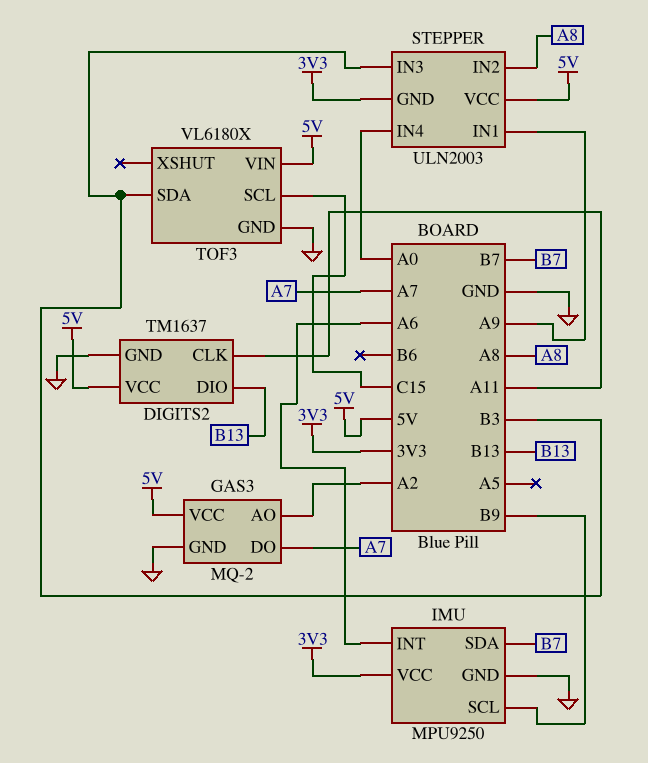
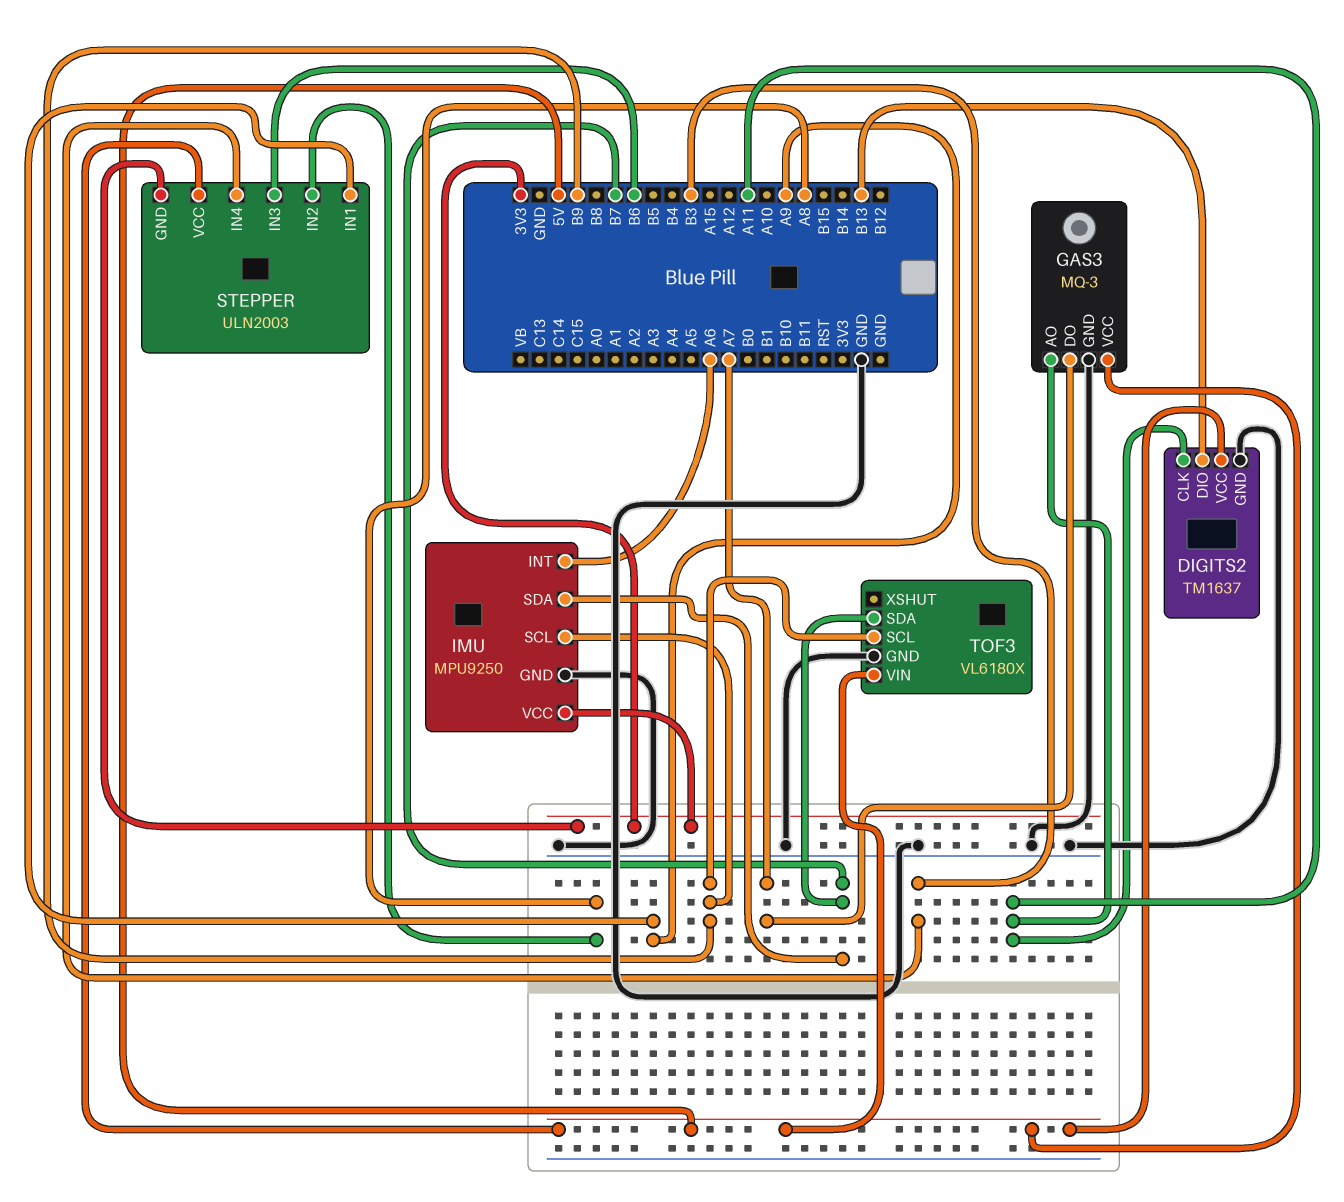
GAS3: MQ-2 -> MQ-3
GAS3 pin AO: A2 -> A11
STEPPER pin IN3: B3 -> B6
STEPPER pin IN4: A0 -> B3
TOF3 pin SCL: C15 -> B9
TOF3 pin SDA: B3 -> B7

